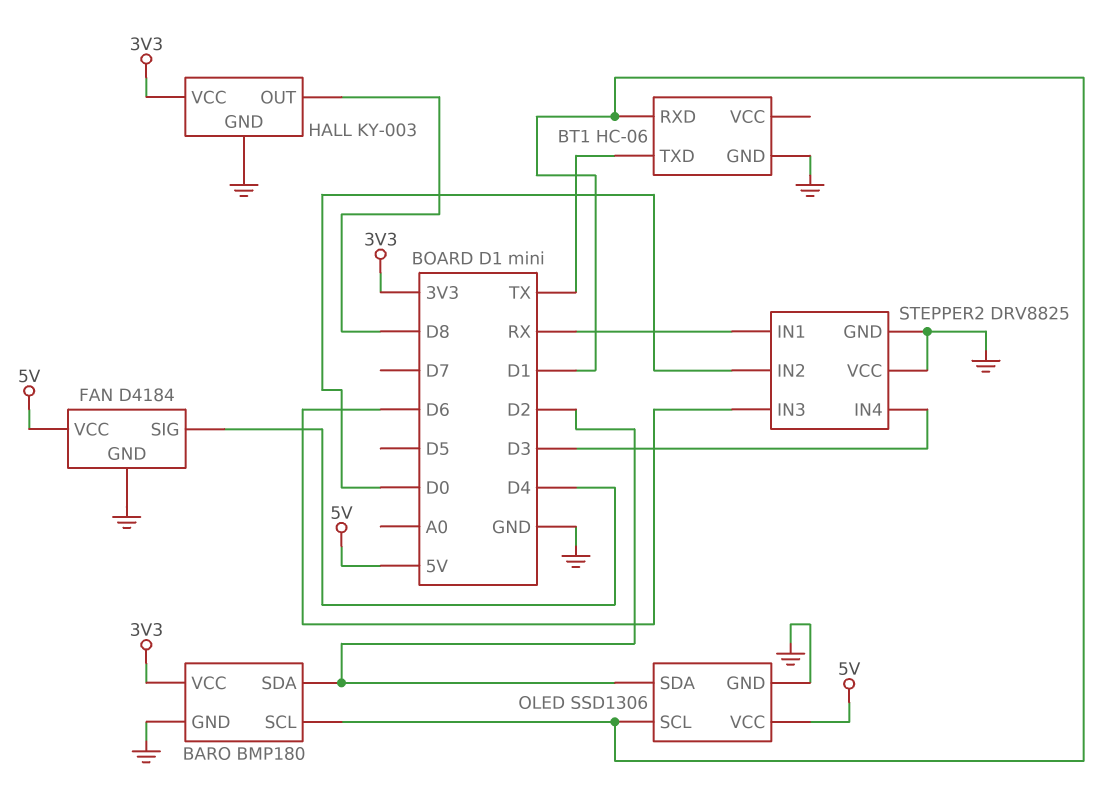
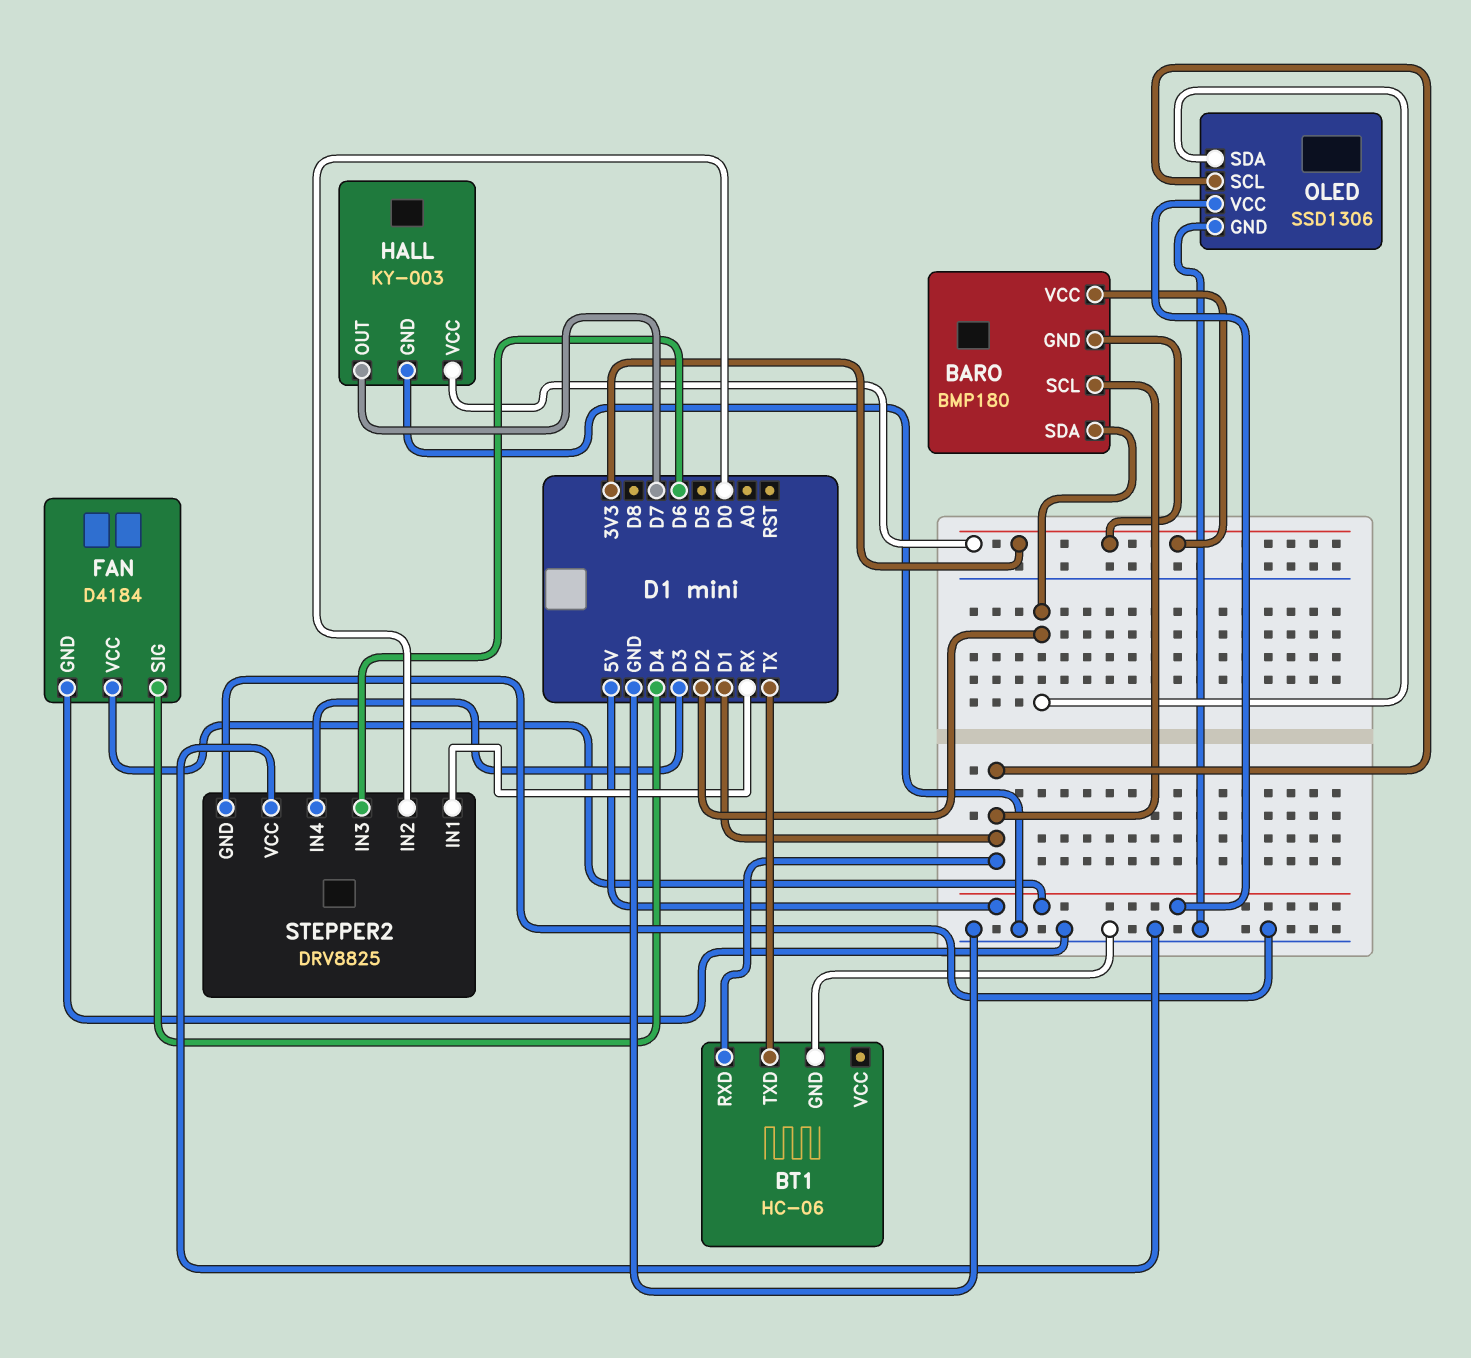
BARO pin GND: GND -> 3V3
HALL pin OUT: D8 -> D7

